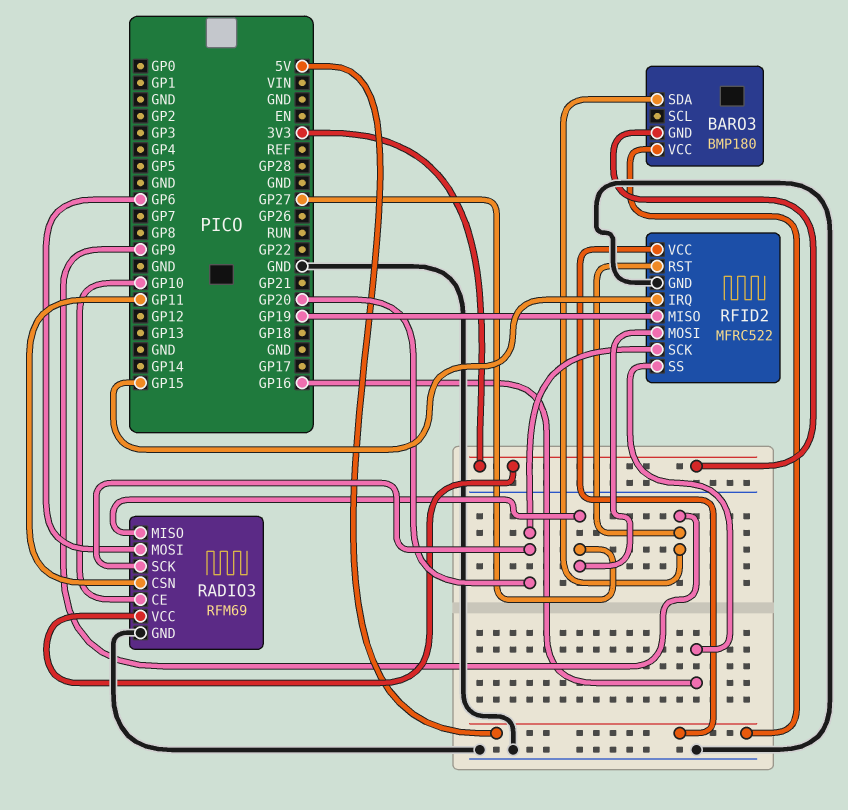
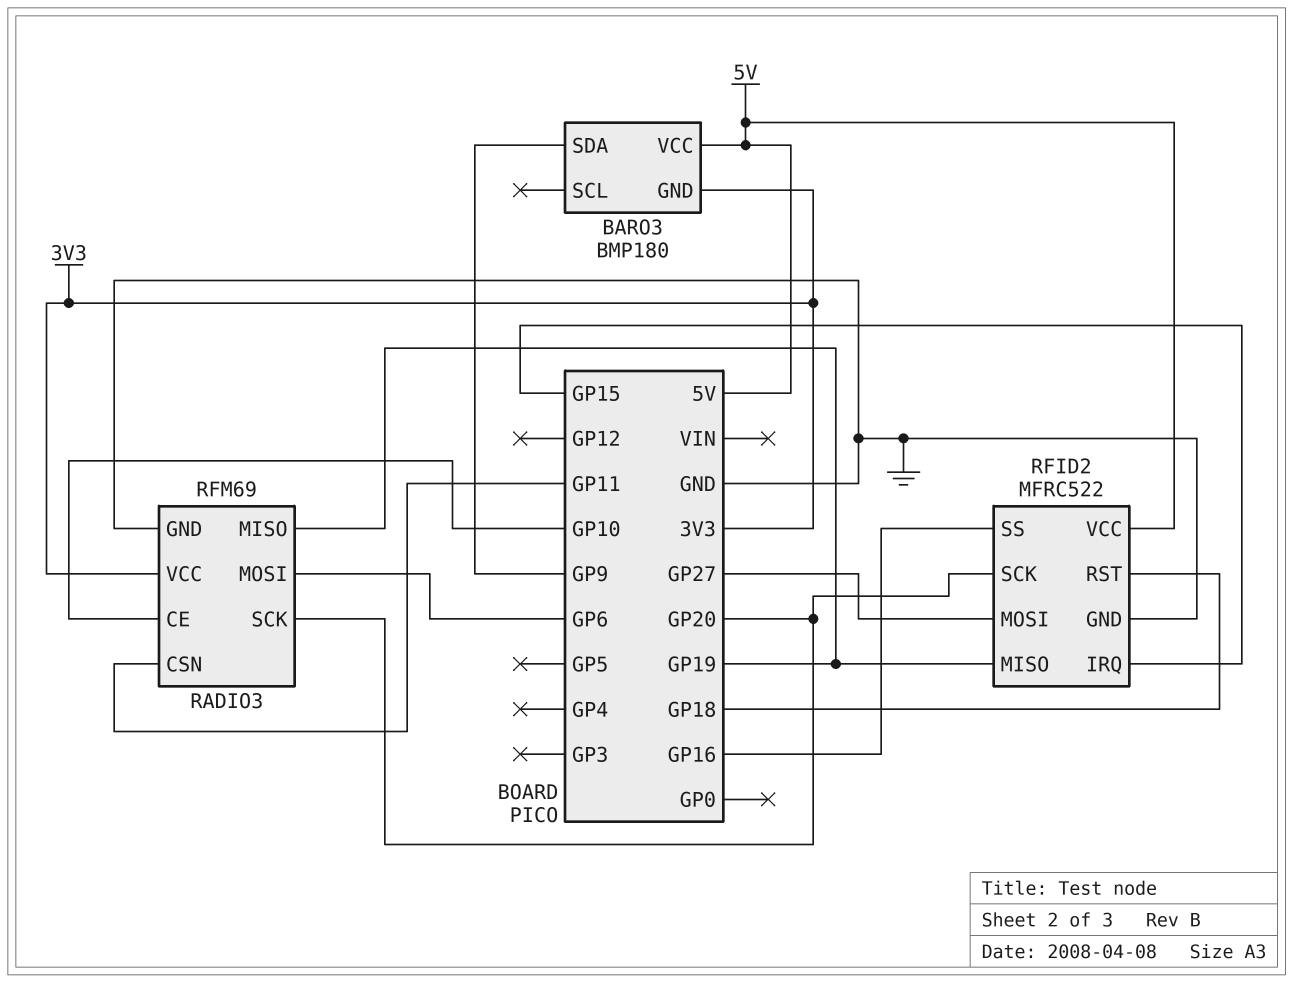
RADIO3 pin MISO: GP27 -> GP19
RFID2 pin RST: GP9 -> GP18

